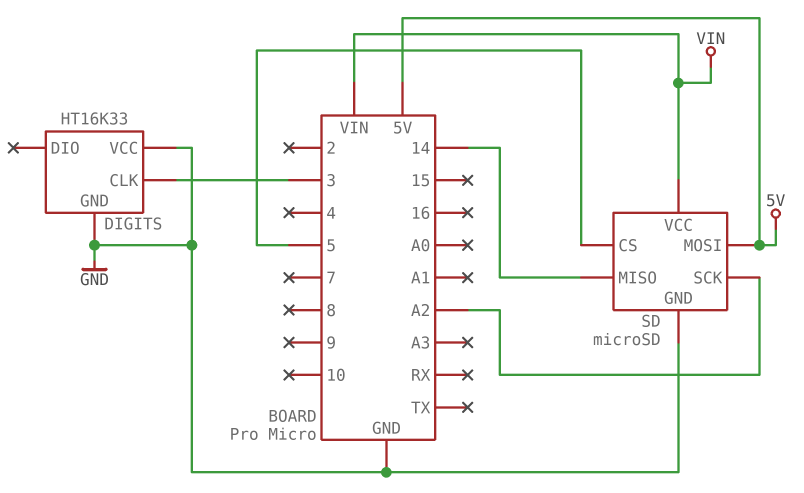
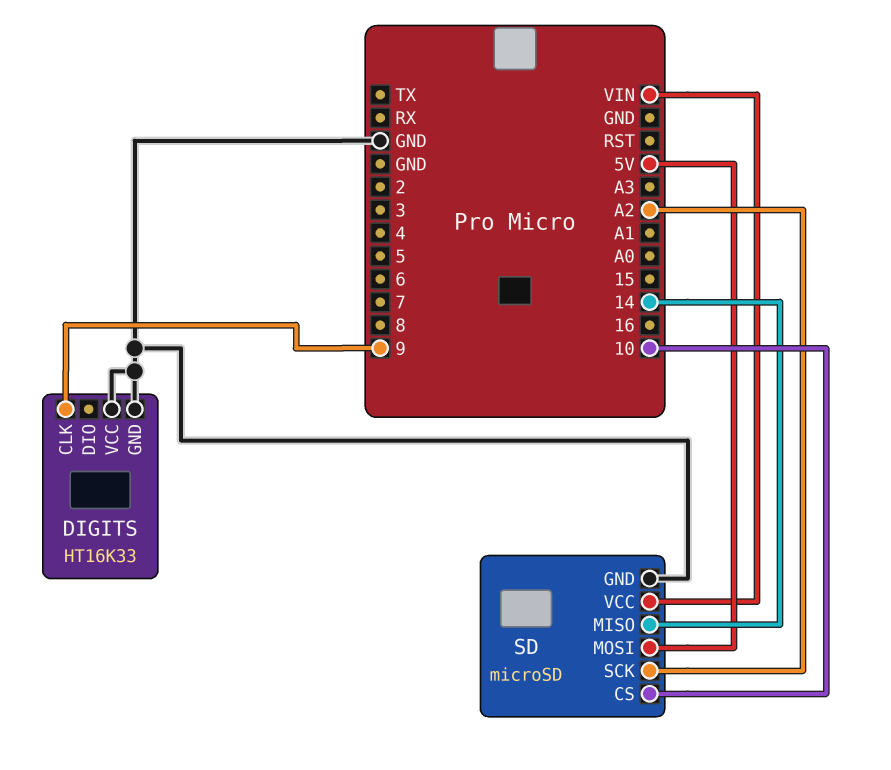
DIGITS pin CLK: 3 -> 9
SD pin CS: 5 -> 10

